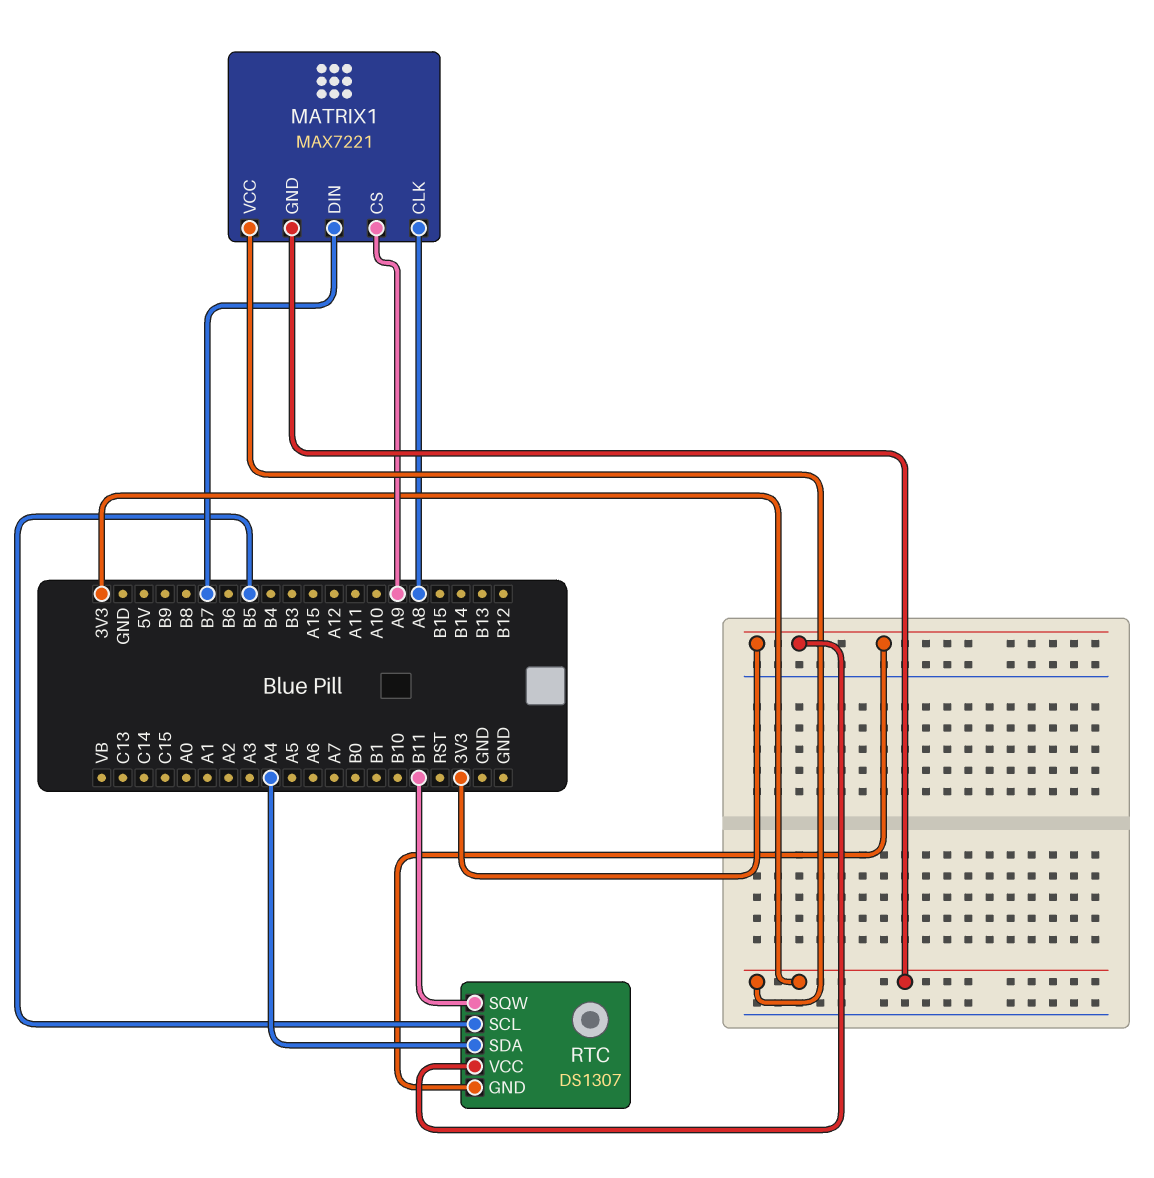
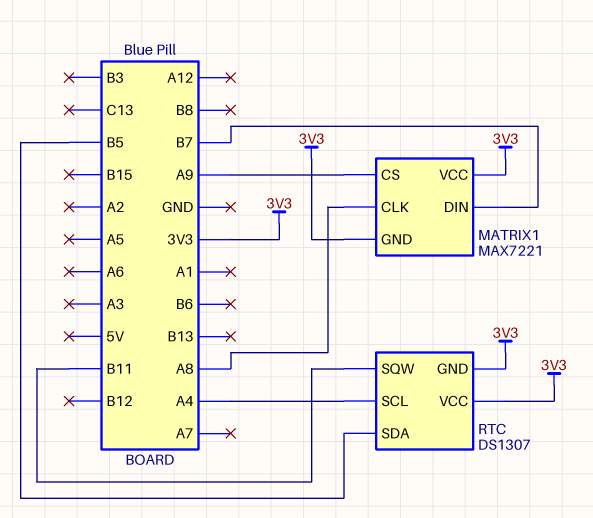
RTC pin SCL: B5 -> A4
RTC pin SDA: A4 -> B5

